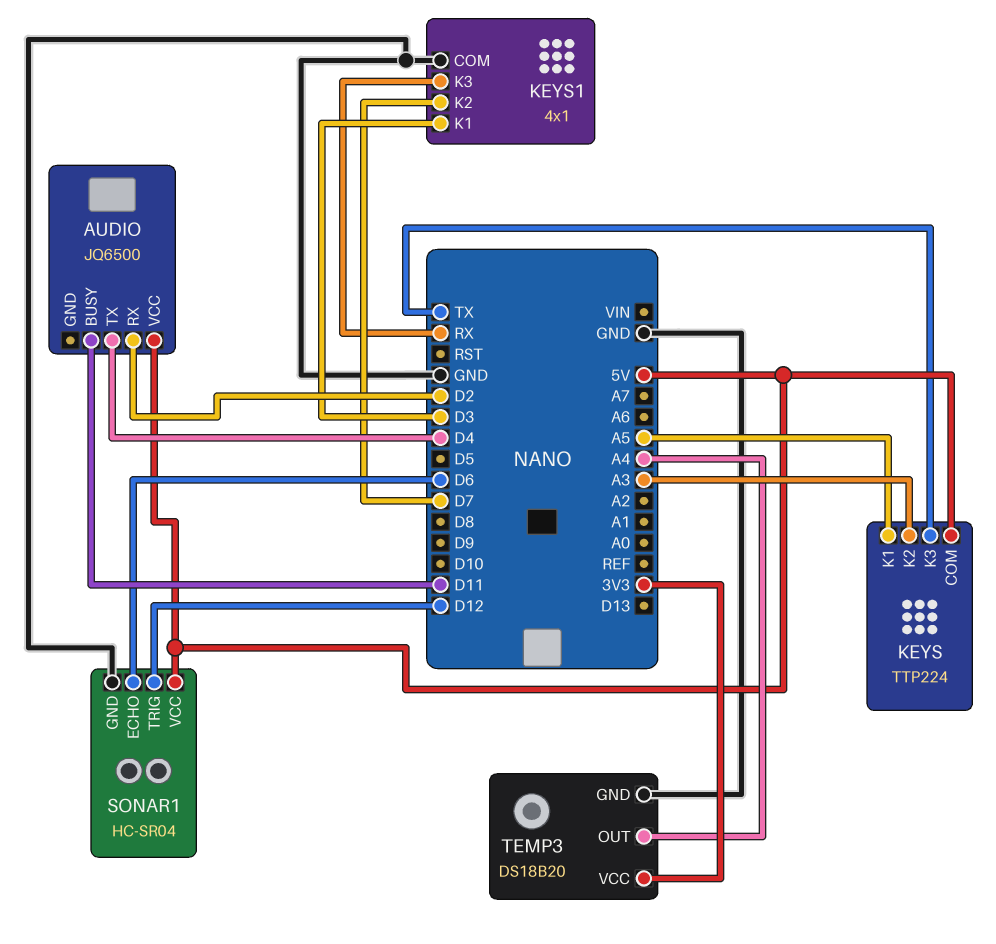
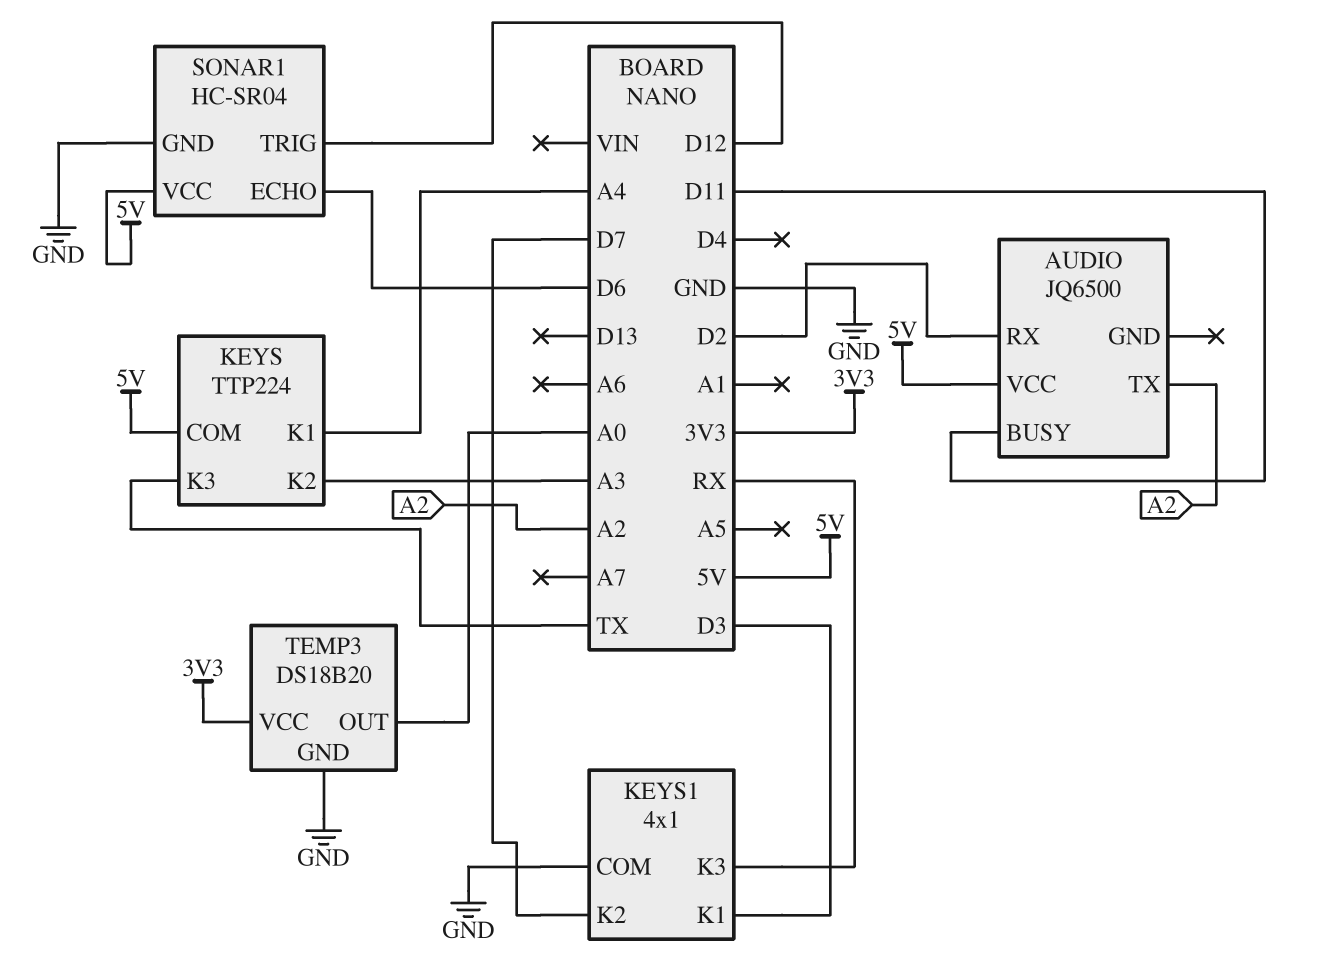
AUDIO pin TX: D4 -> A2
KEYS pin K1: A5 -> A4
TEMP3 pin OUT: A4 -> A0

